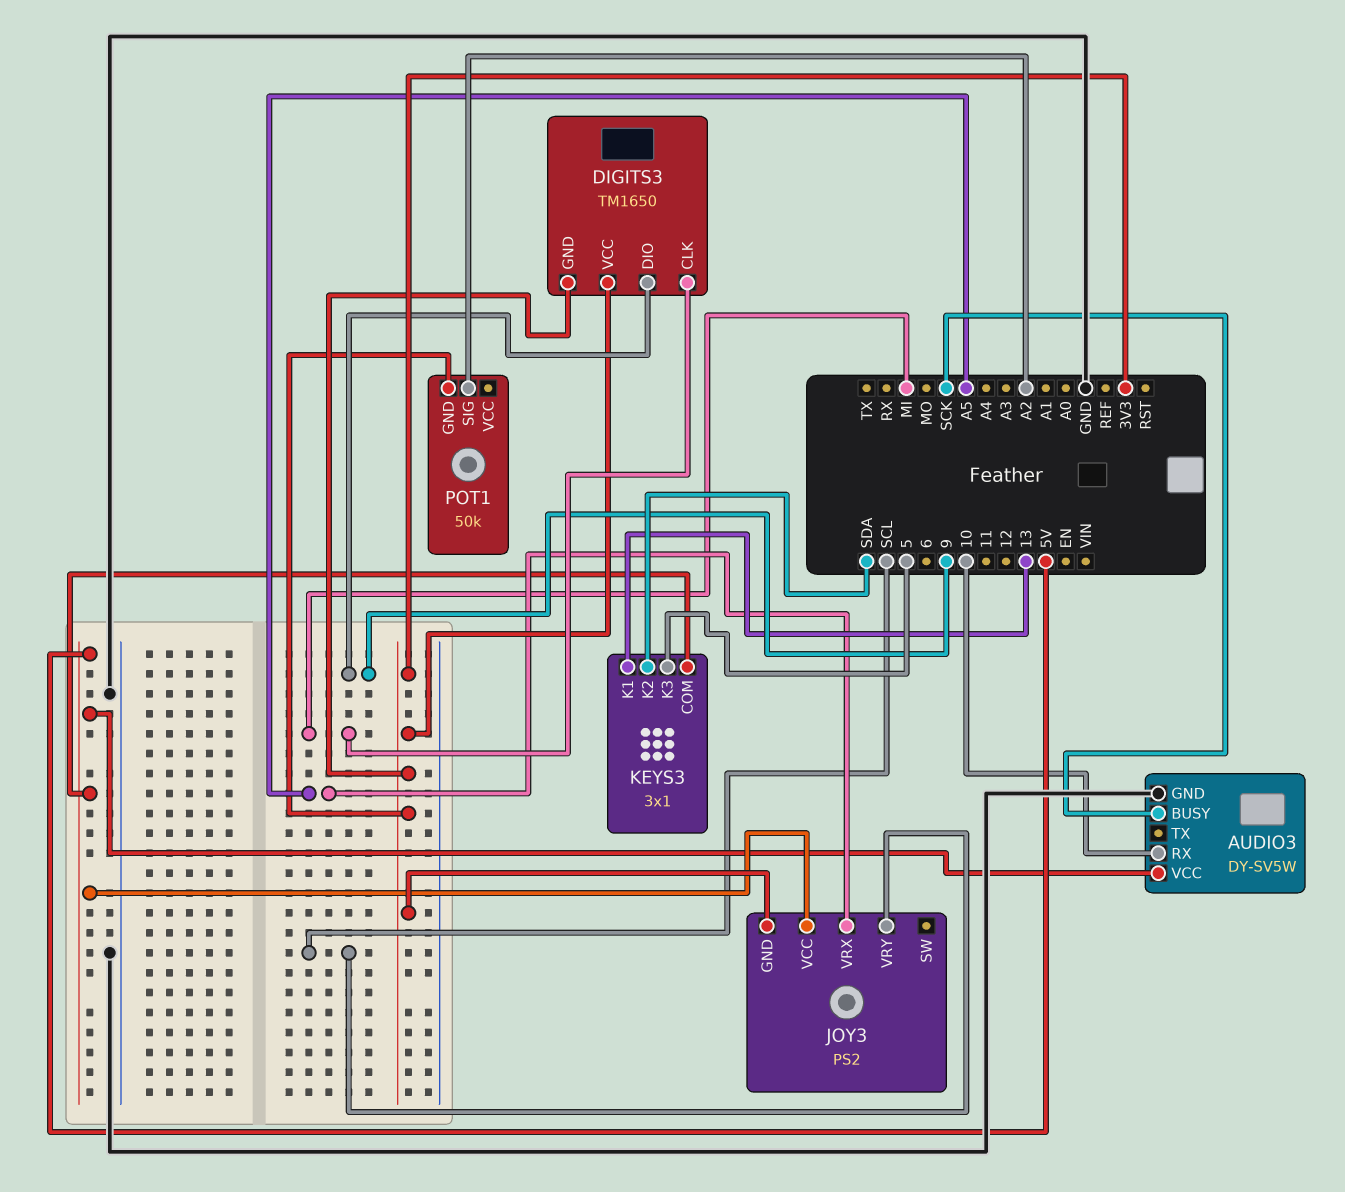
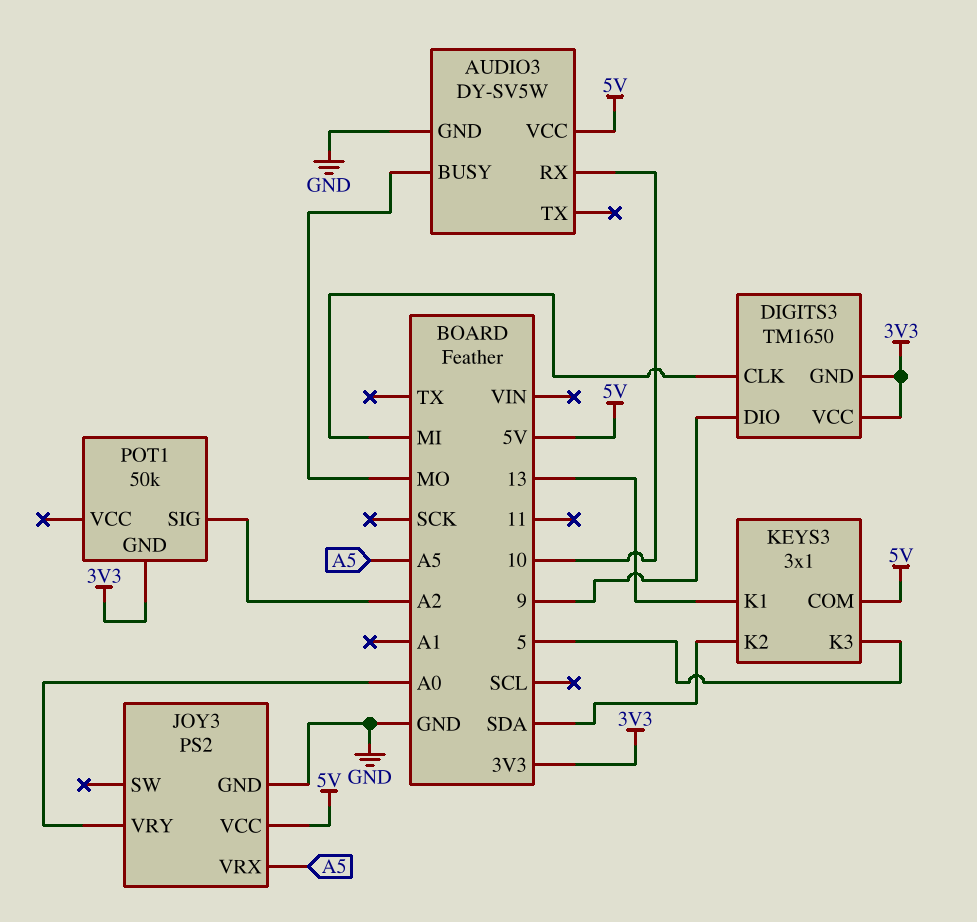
AUDIO3 pin BUSY: SCK -> MO
JOY3 pin GND: 3V3 -> GND
JOY3 pin VRY: SCL -> A0

